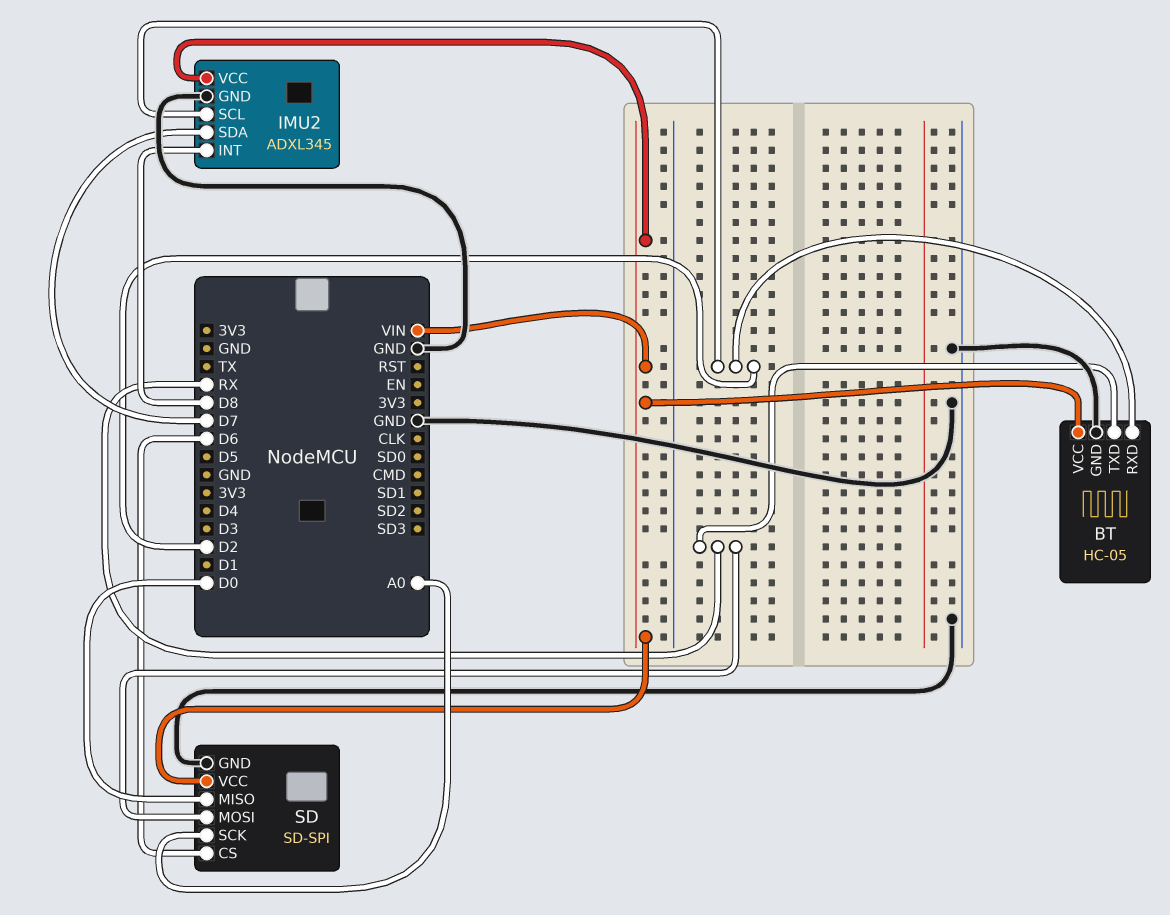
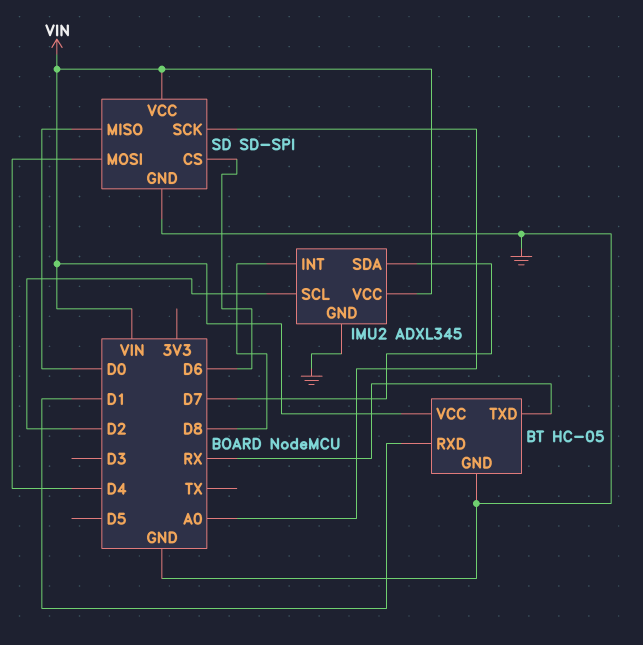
BT pin RXD: D2 -> D1
SD pin MOSI: RX -> D4

